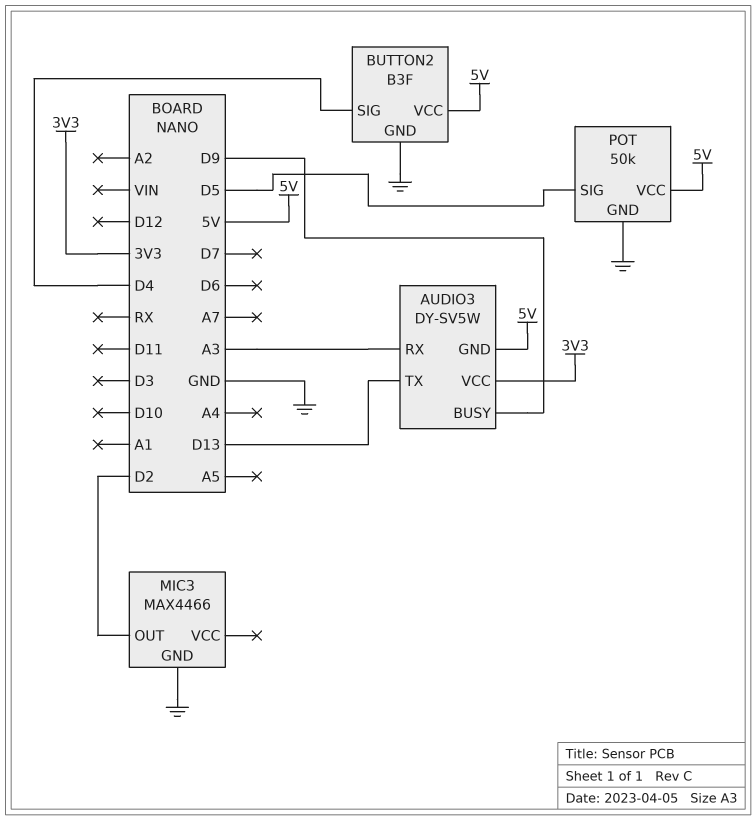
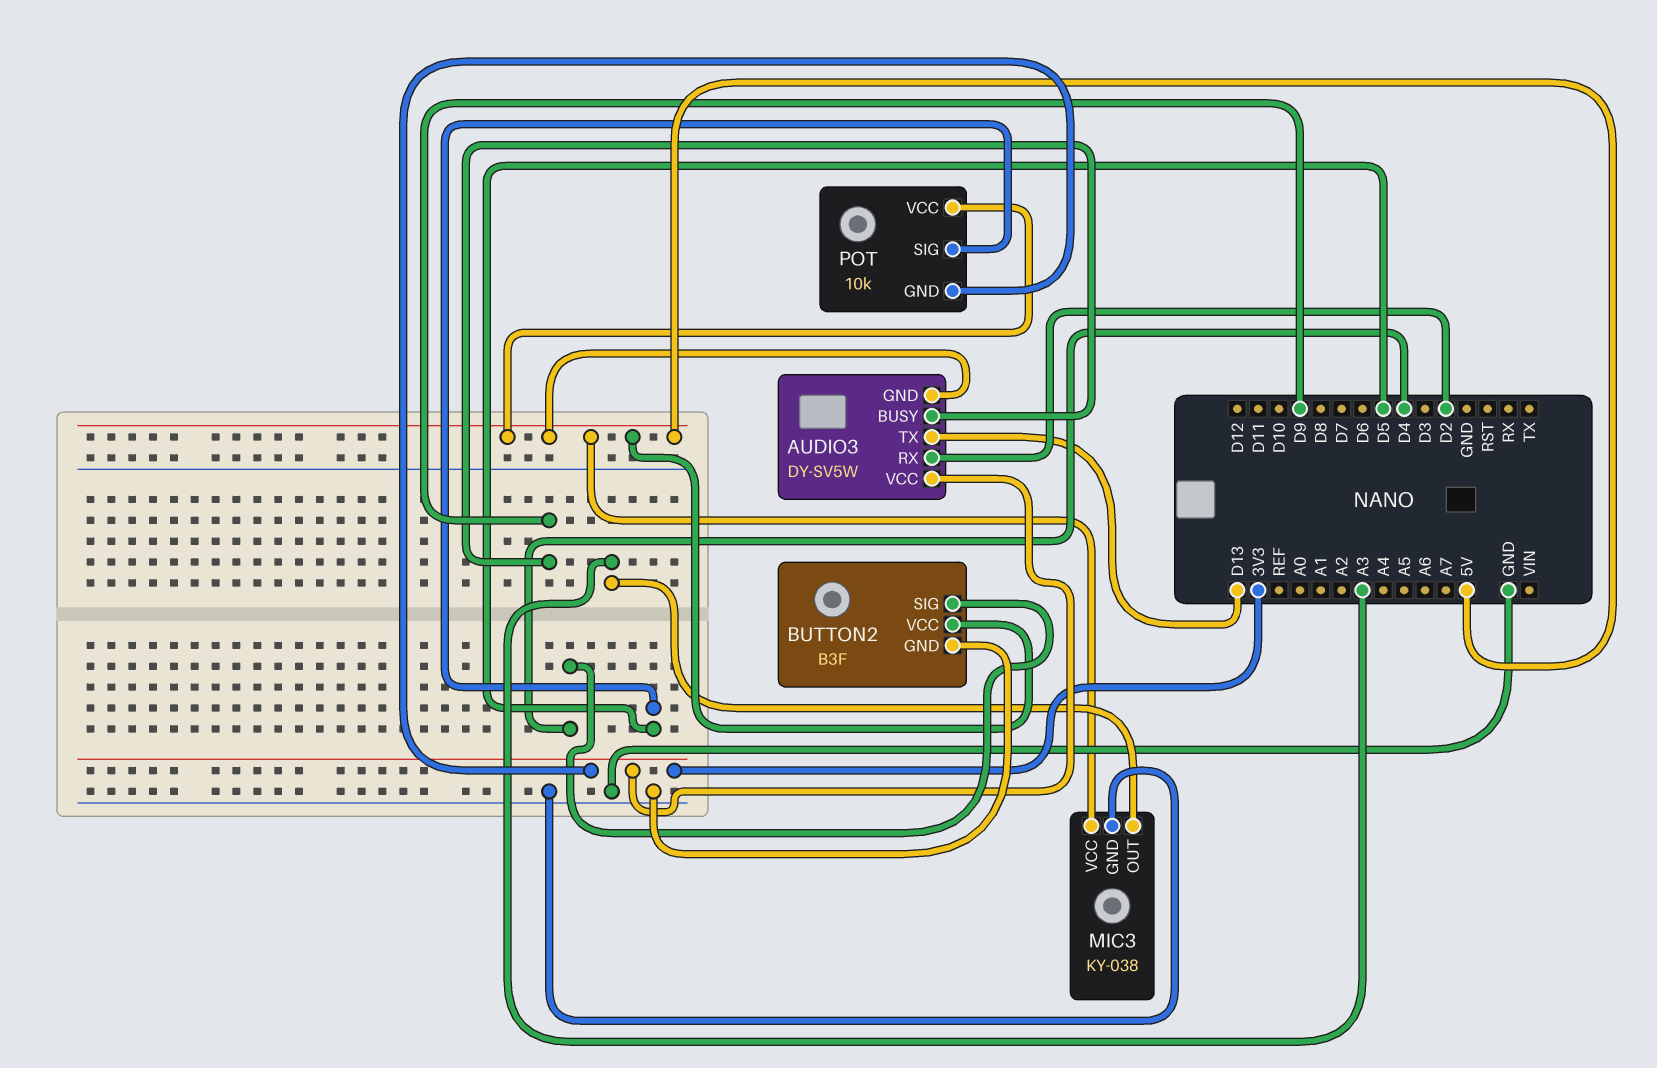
AUDIO3 pin RX: A3 -> D2
MIC3: MAX4466 -> KY-038
MIC3 pin OUT: D2 -> A3
MIC3 pin VCC: none -> 5V
POT: 50k -> 10k
POT pin GND: GND -> 3V3

